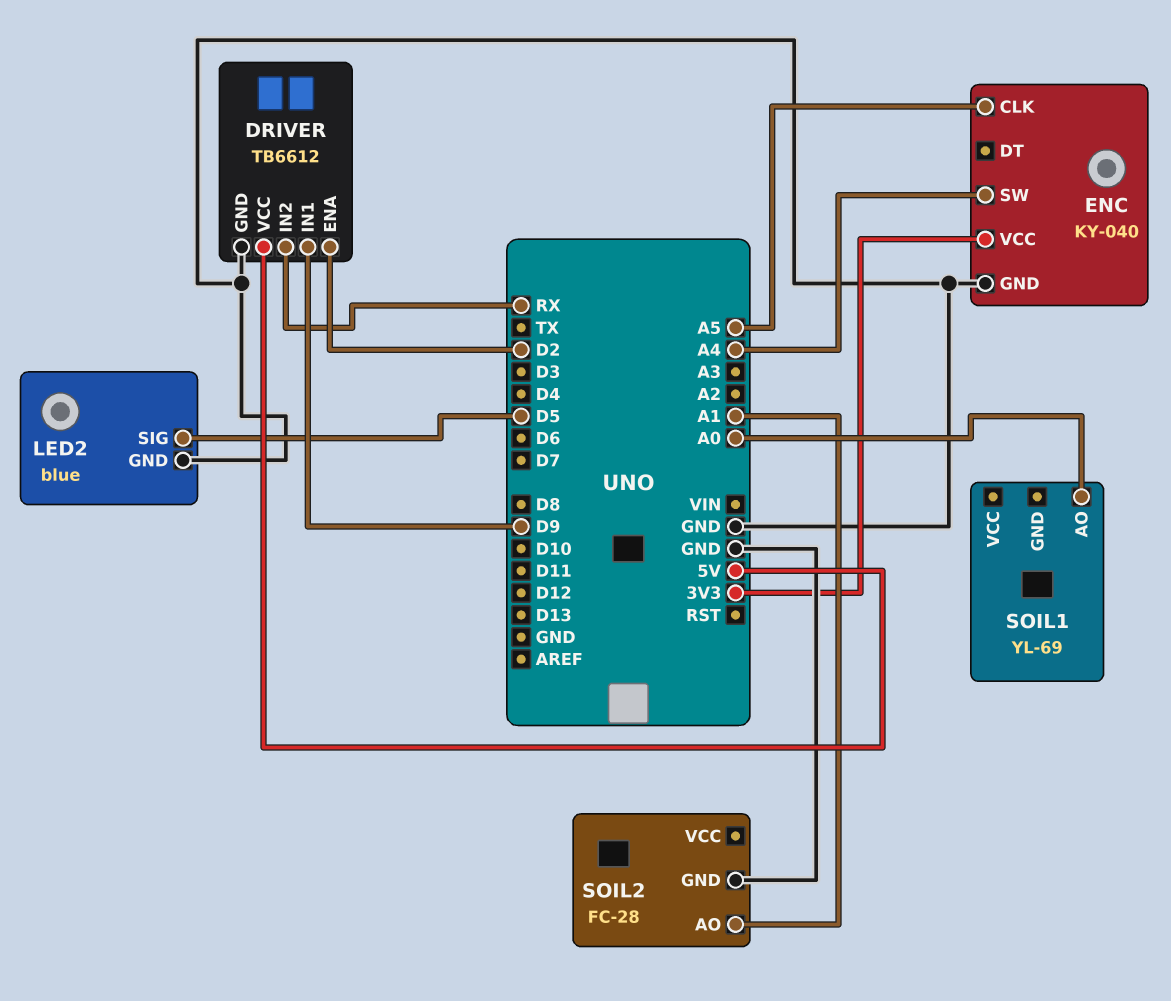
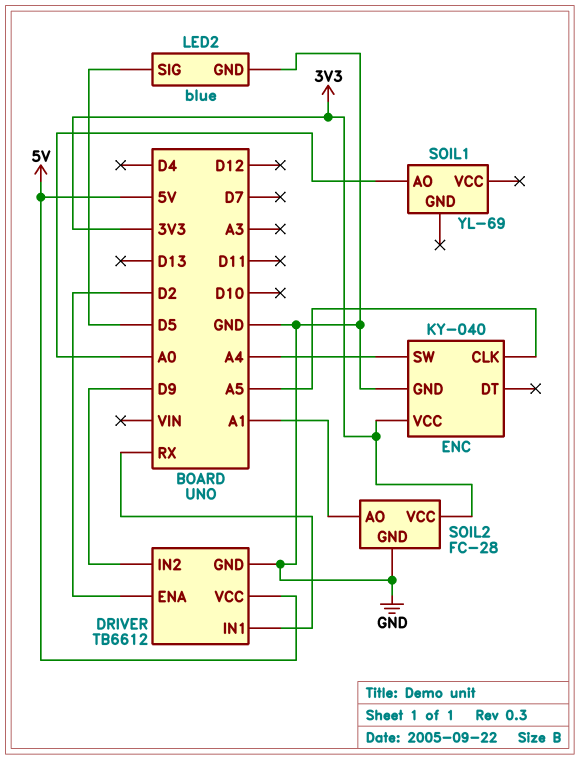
DRIVER pin IN1: D9 -> RX
DRIVER pin IN2: RX -> D9
SOIL2 pin VCC: none -> 3V3

